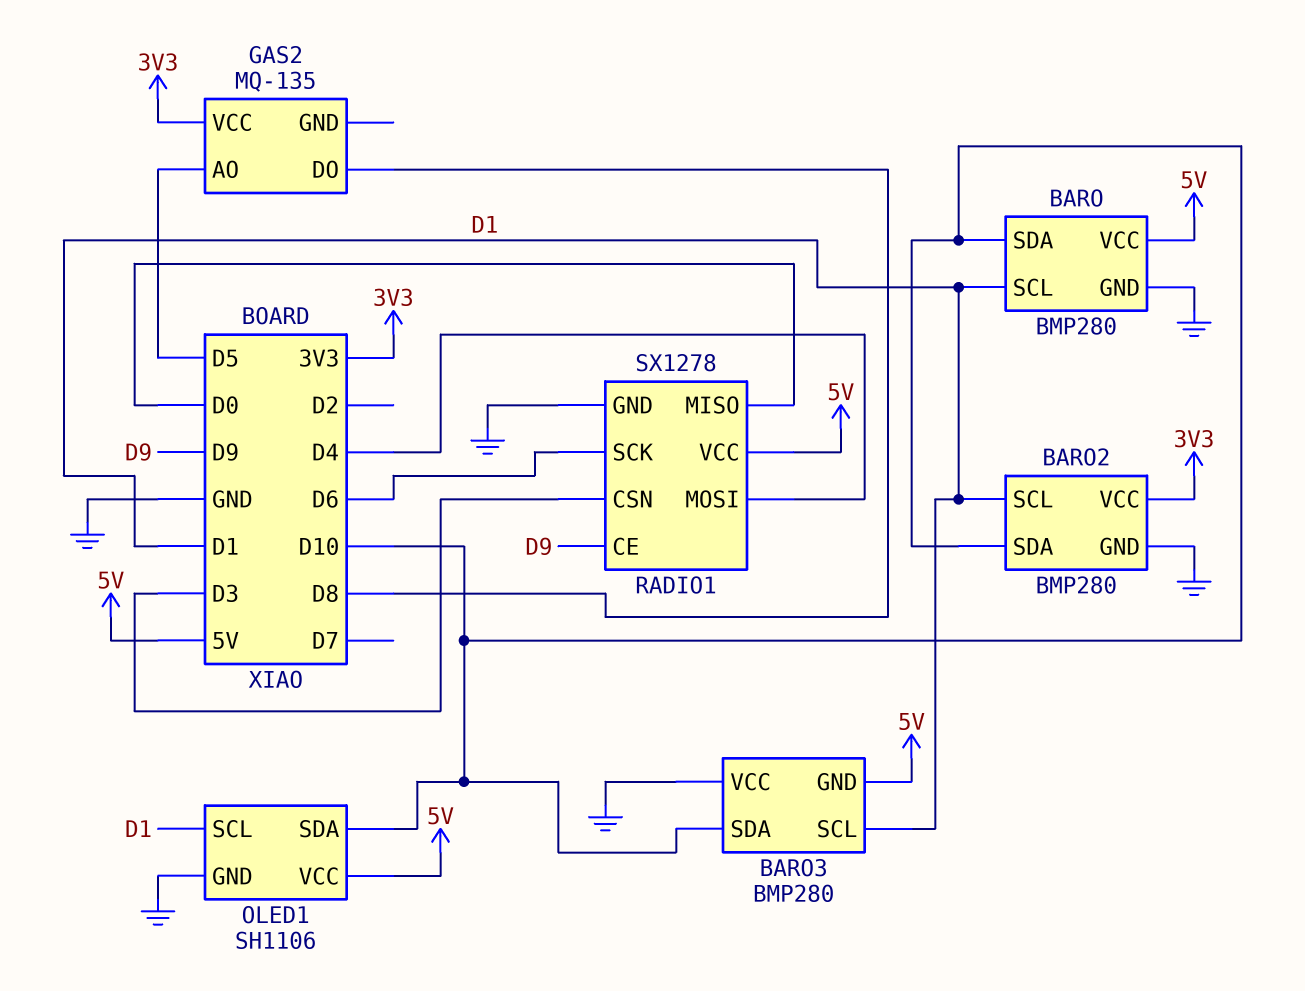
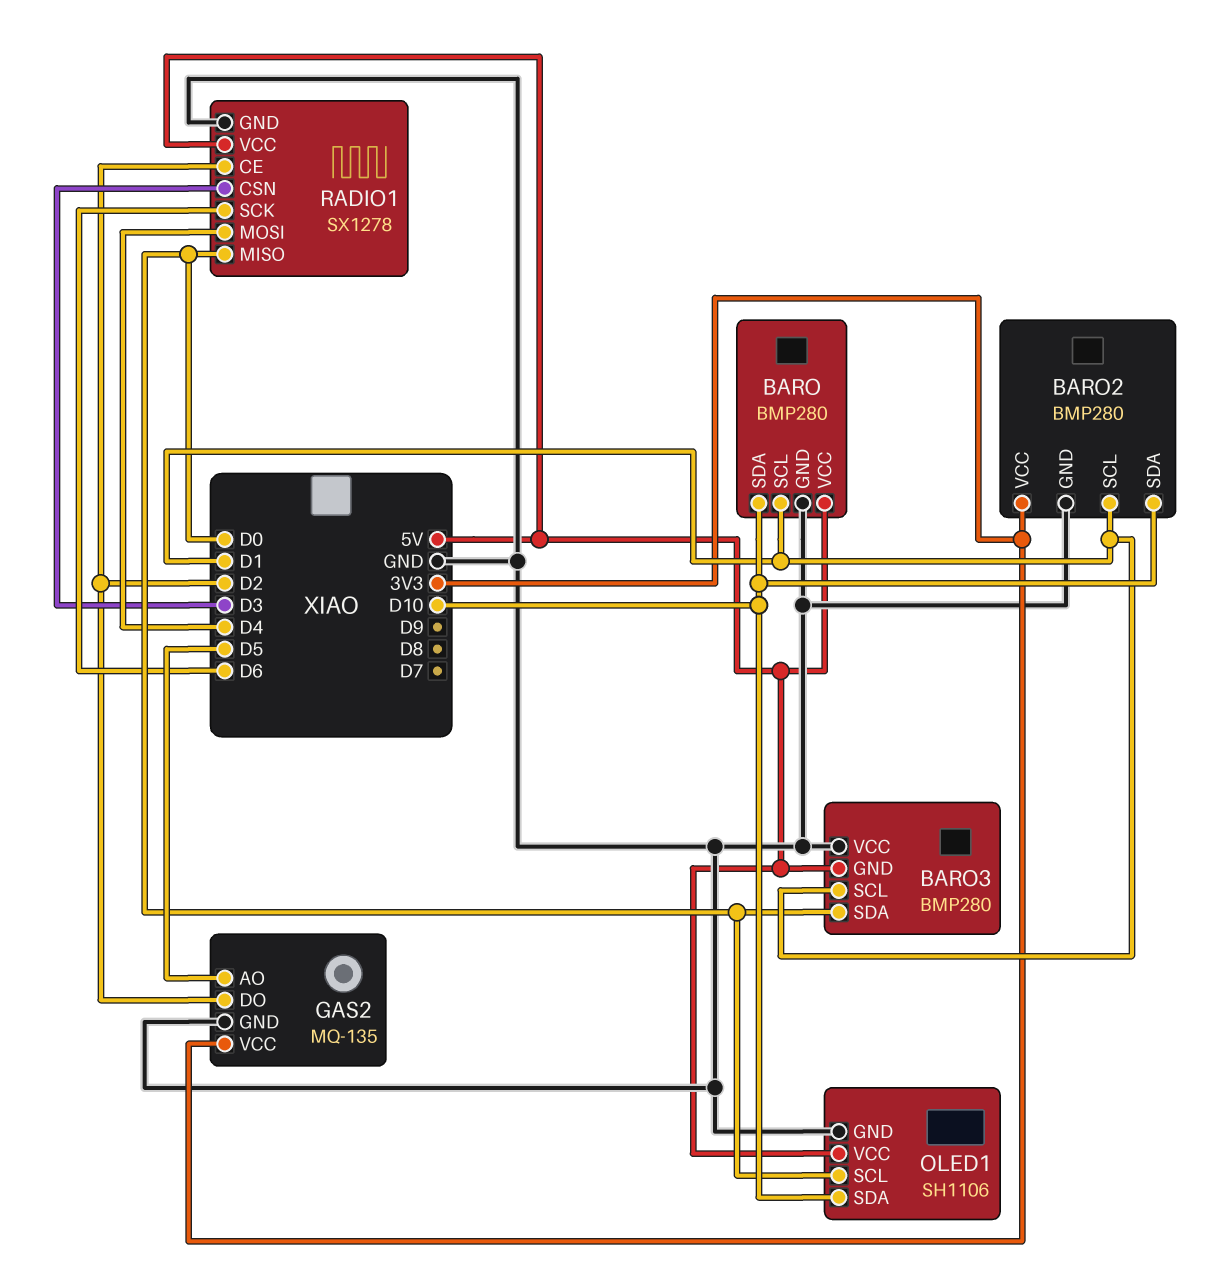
BARO3 pin SDA: D10 -> D0
GAS2 pin DO: D8 -> D2
GAS2 pin GND: none -> GND
OLED1 pin SCL: D1 -> D0
RADIO1 pin CE: D9 -> D2

